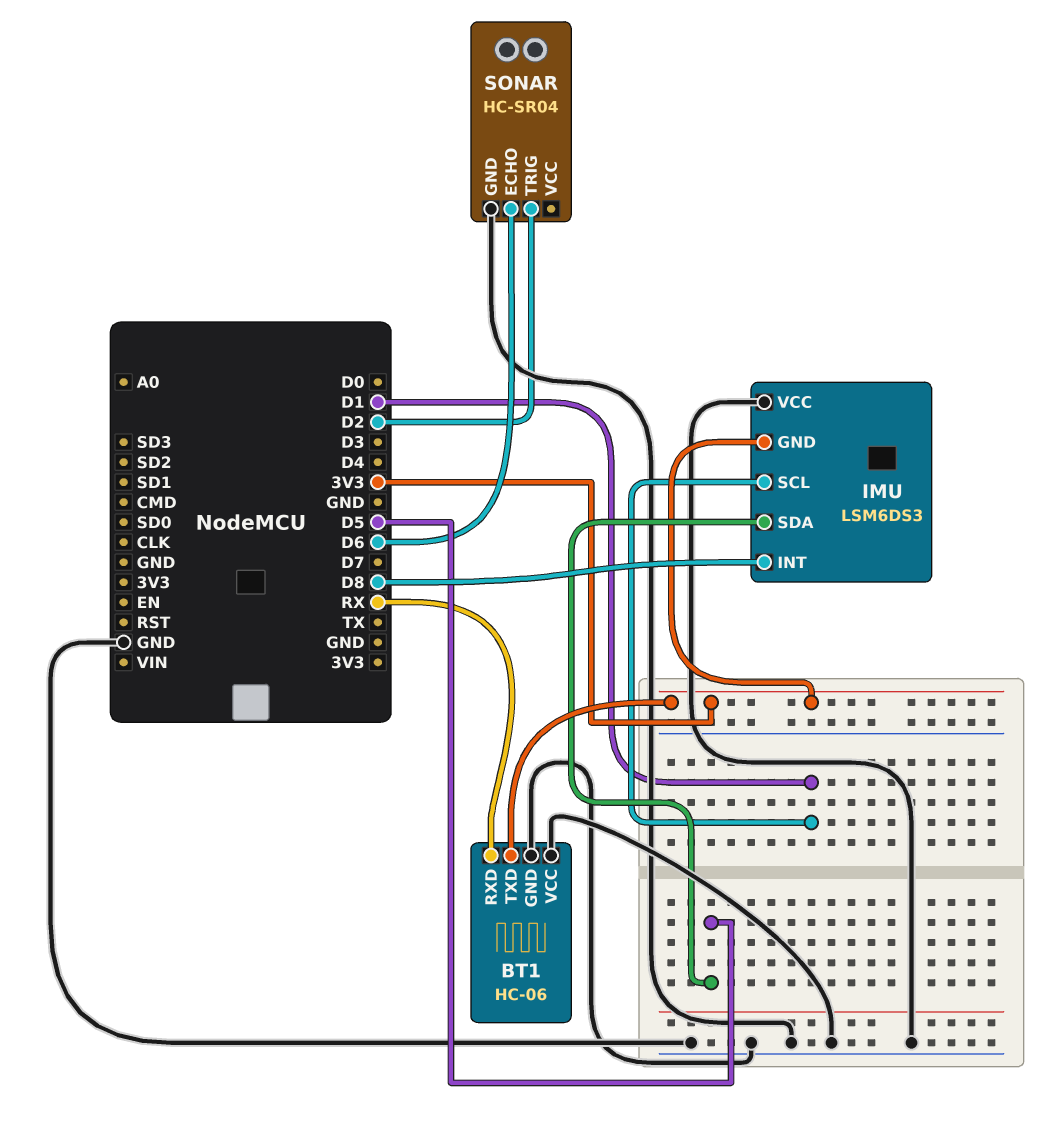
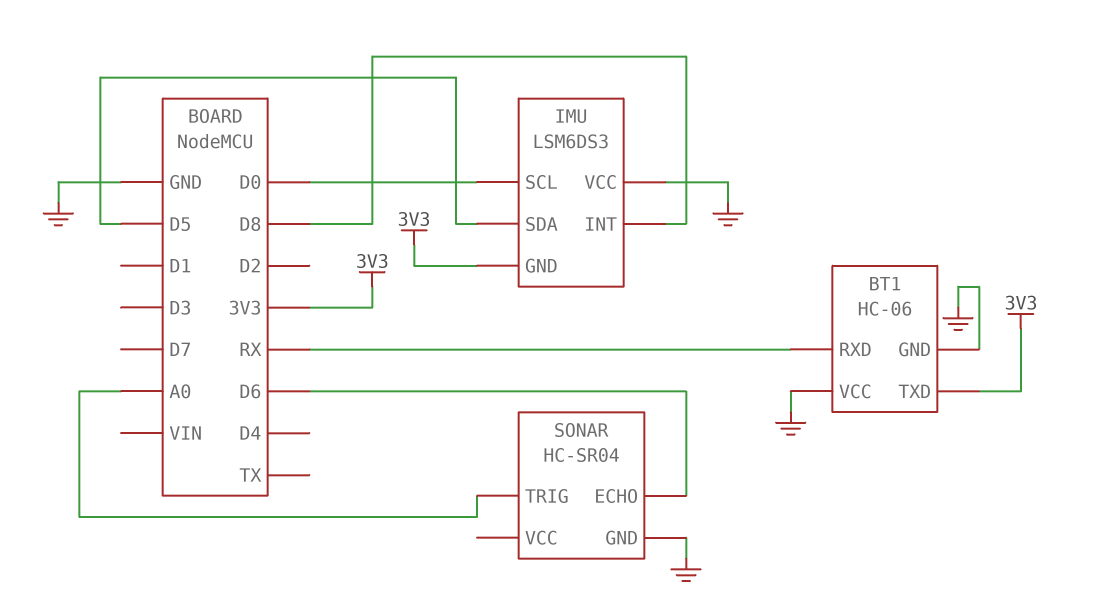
IMU pin SCL: D1 -> D0
SONAR pin TRIG: D2 -> A0

